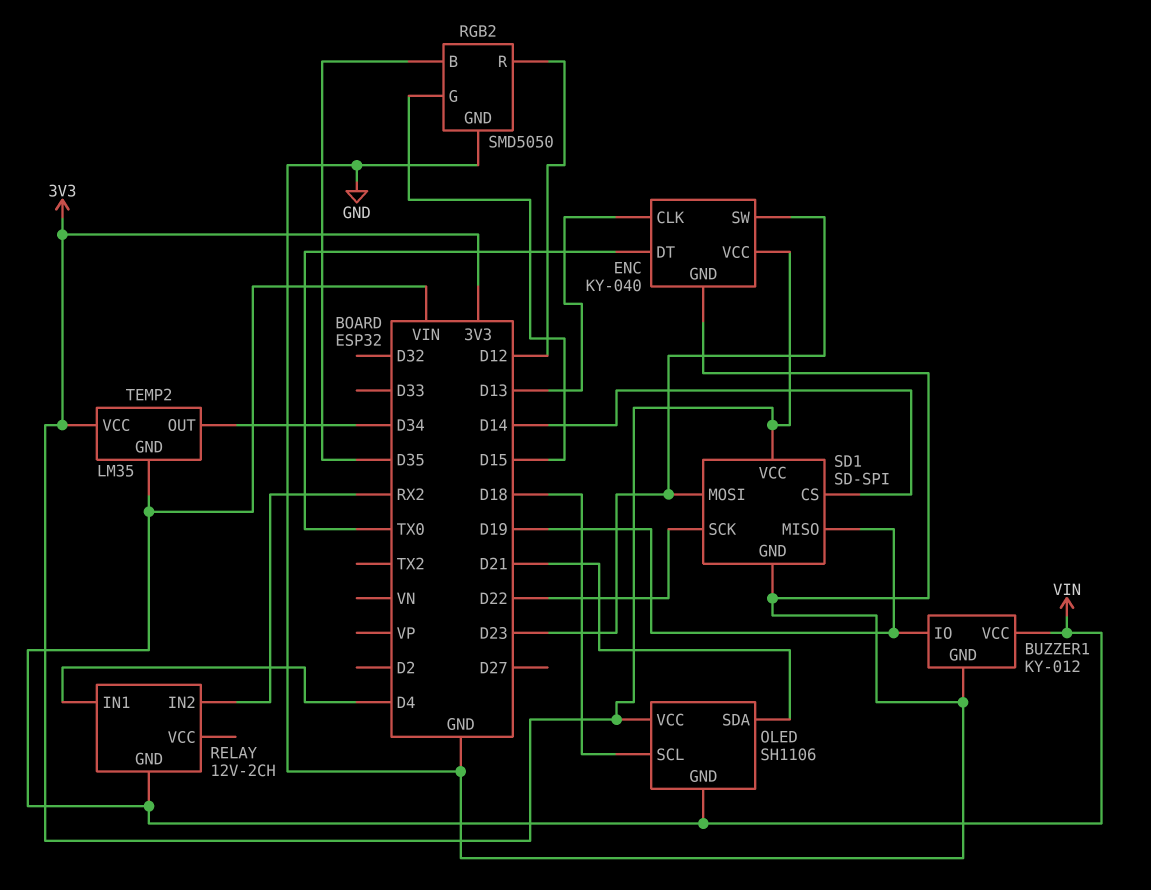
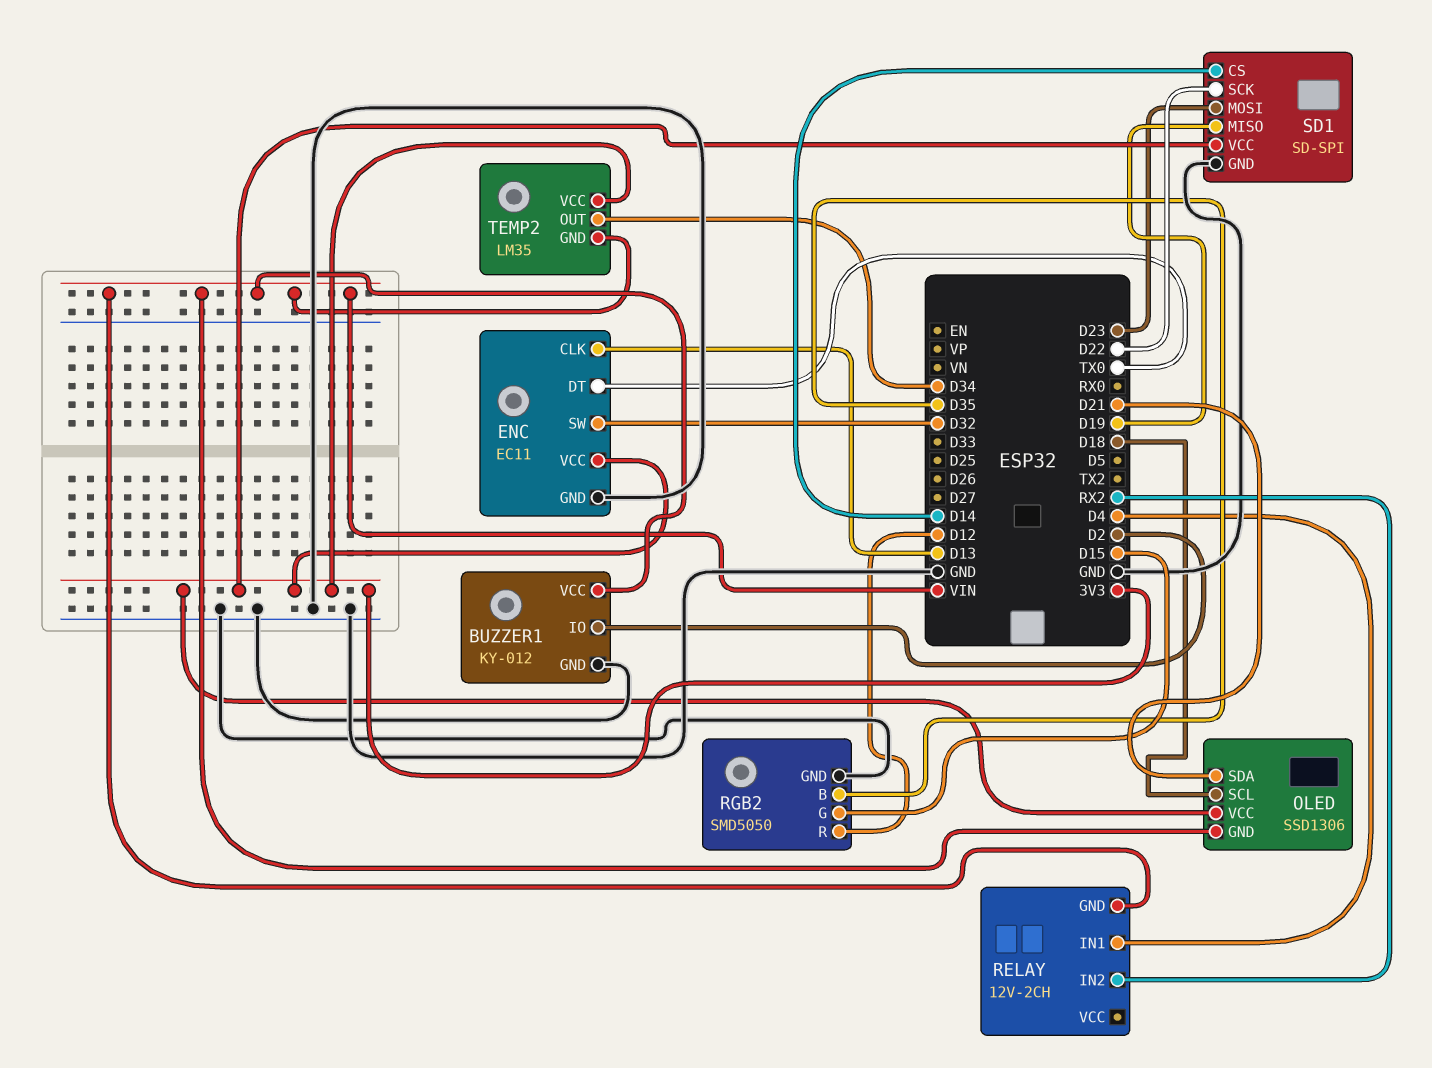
BUZZER1 pin IO: D19 -> D2
ENC: KY-040 -> EC11
ENC pin SW: D23 -> D32
OLED: SH1106 -> SSD1306

